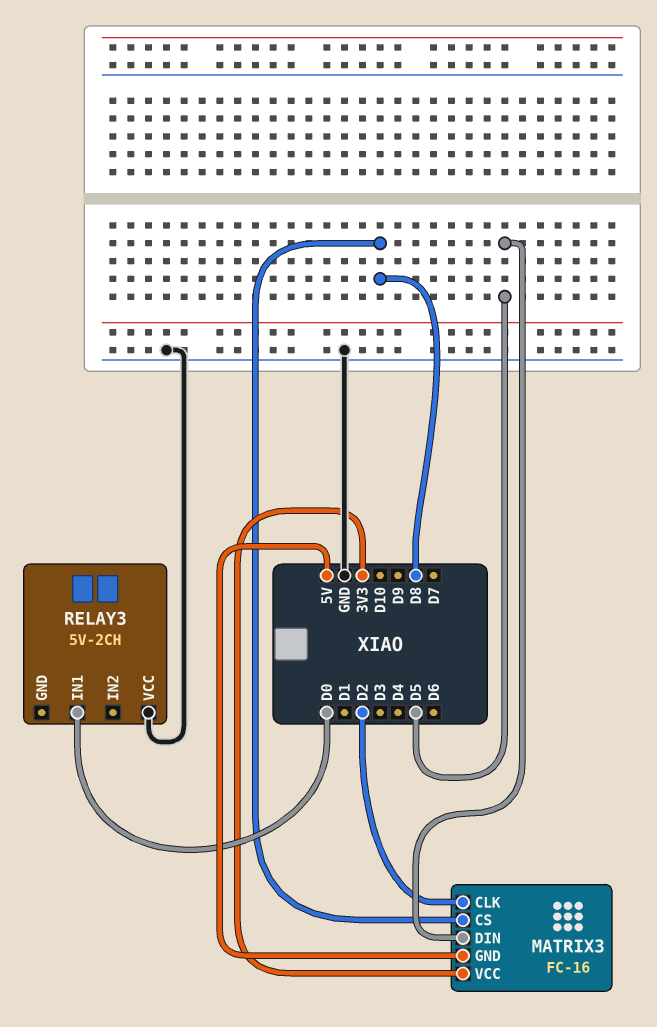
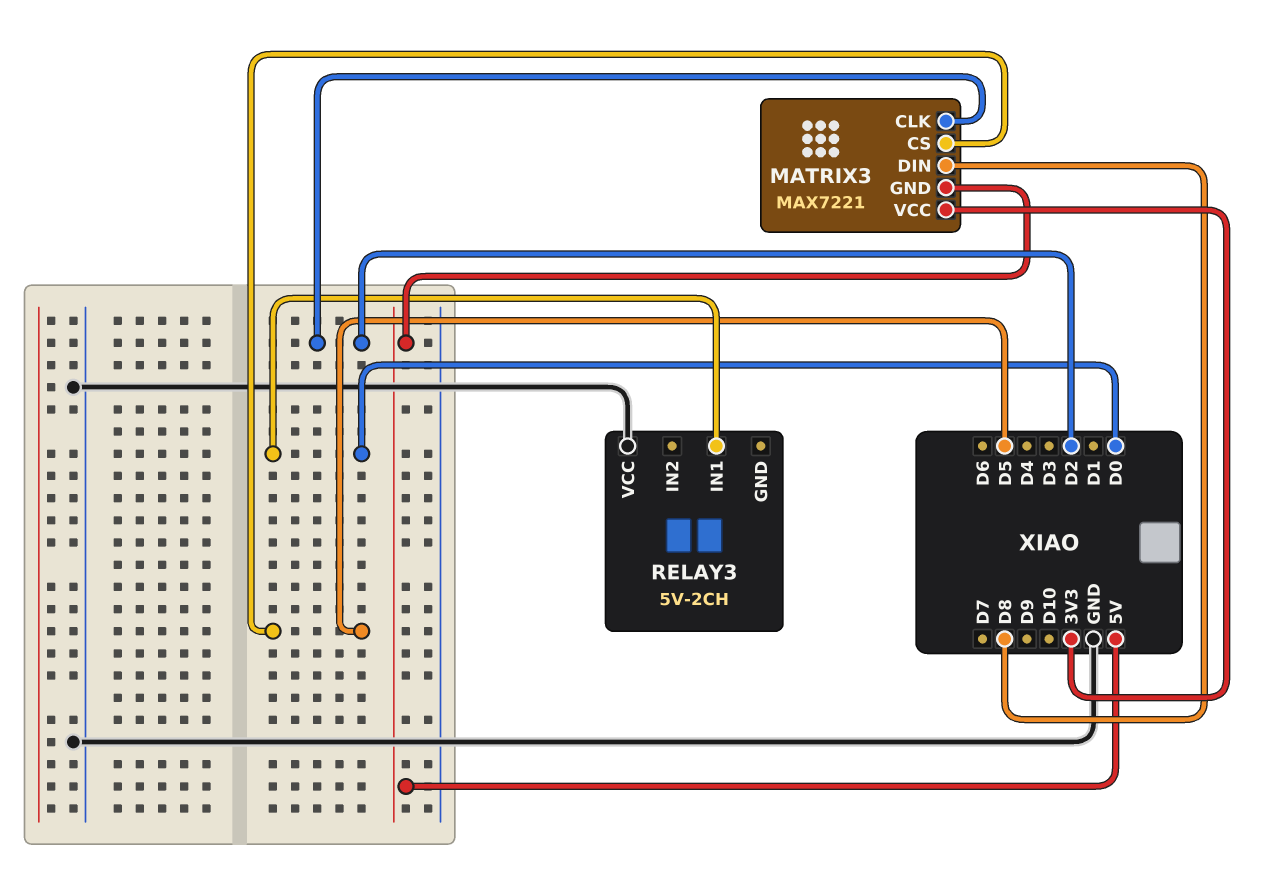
MATRIX3: FC-16 -> MAX7221
MATRIX3 pin CS: D8 -> D5
MATRIX3 pin DIN: D5 -> D8

